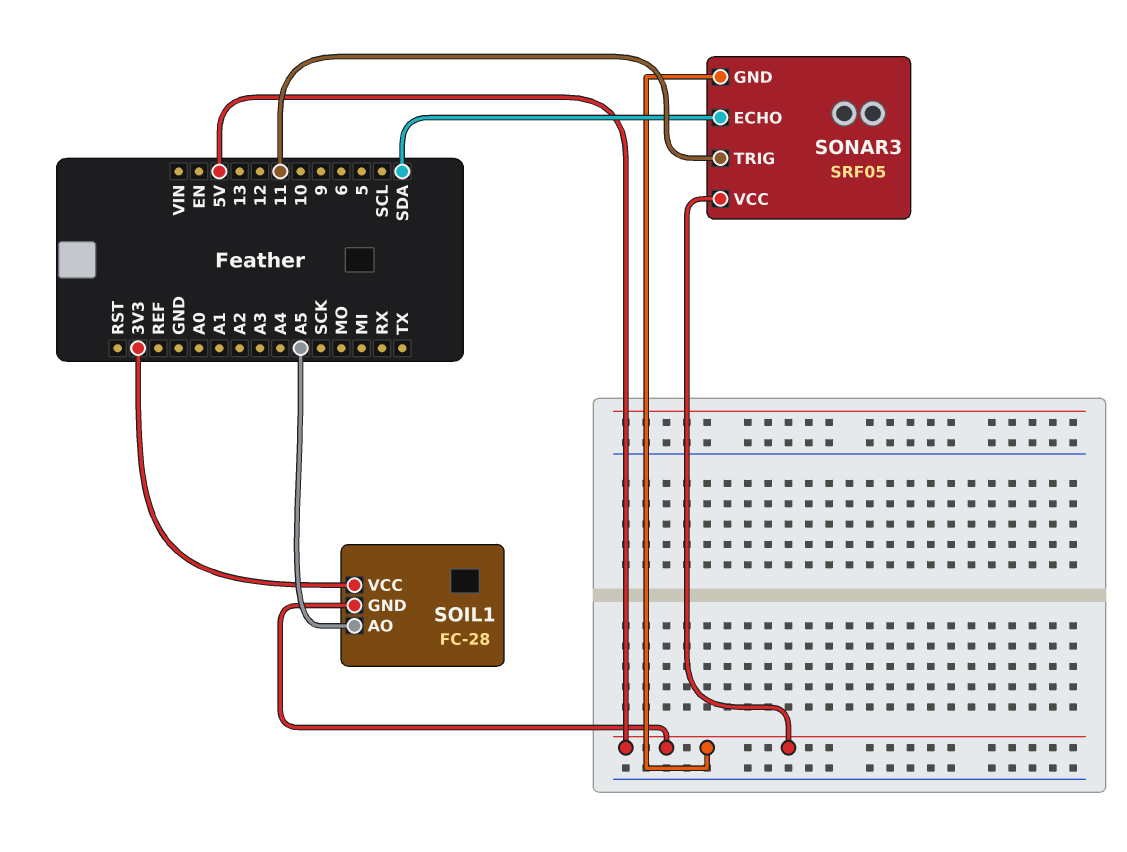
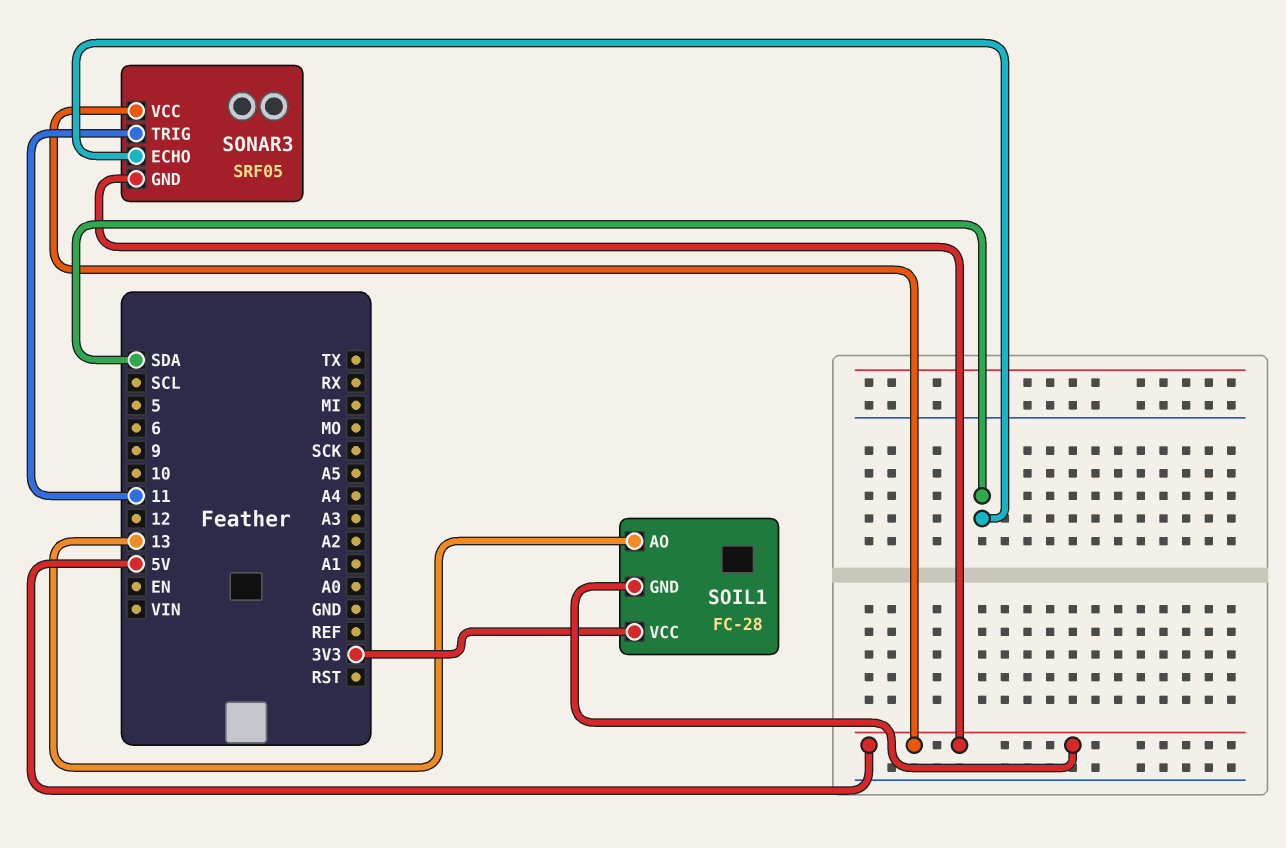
SOIL1 pin AO: A5 -> 13

